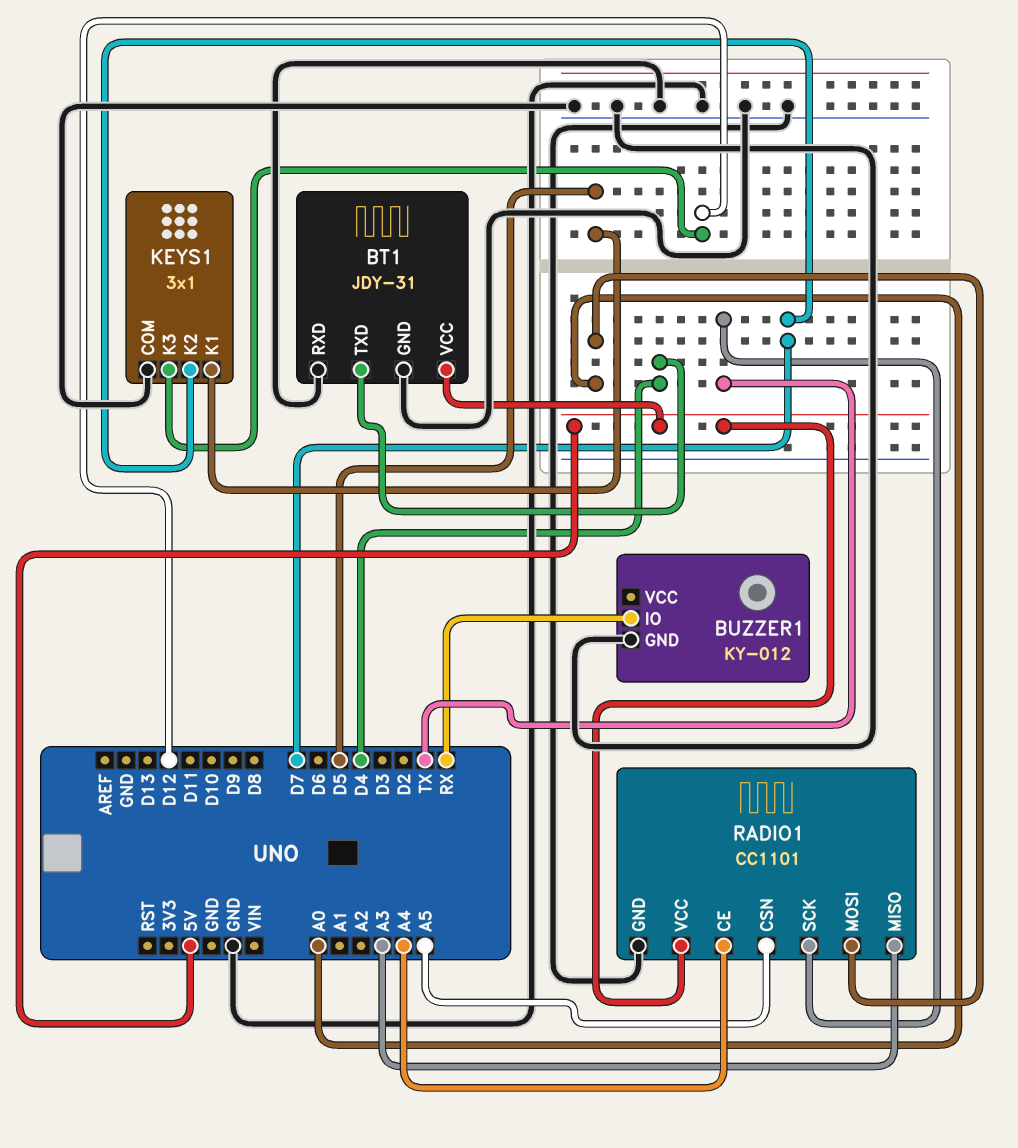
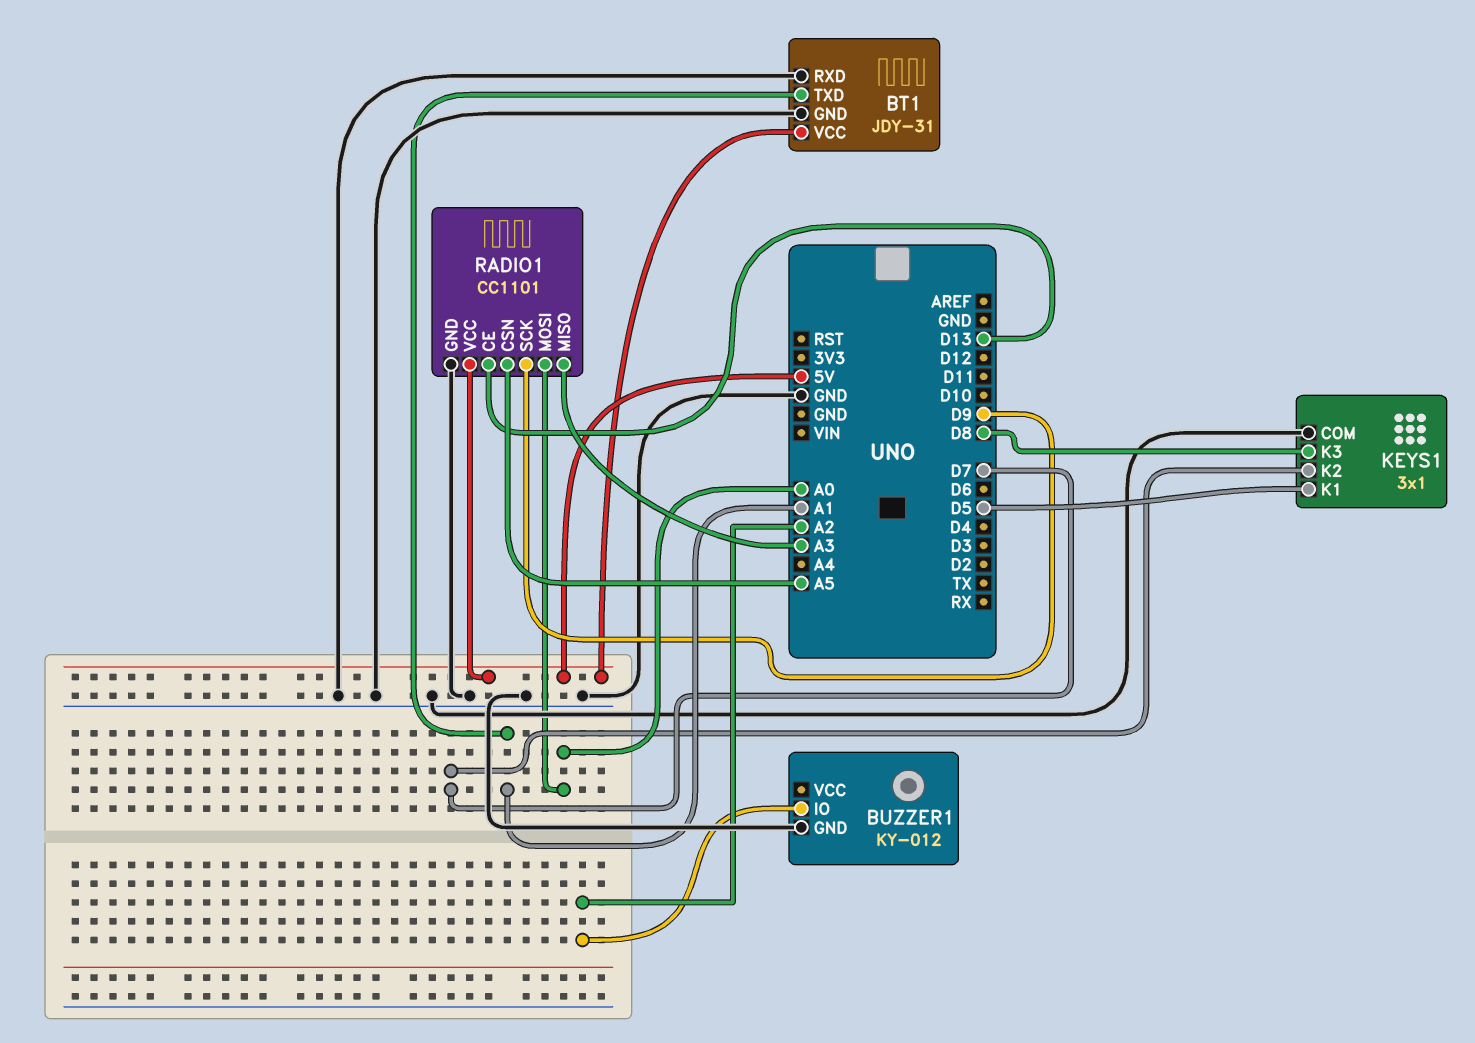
BT1 pin TXD: D4 -> A1
BUZZER1 pin IO: RX -> A2
KEYS1 pin K3: D12 -> D8
RADIO1 pin CE: A4 -> D13
RADIO1 pin SCK: TX -> D9

